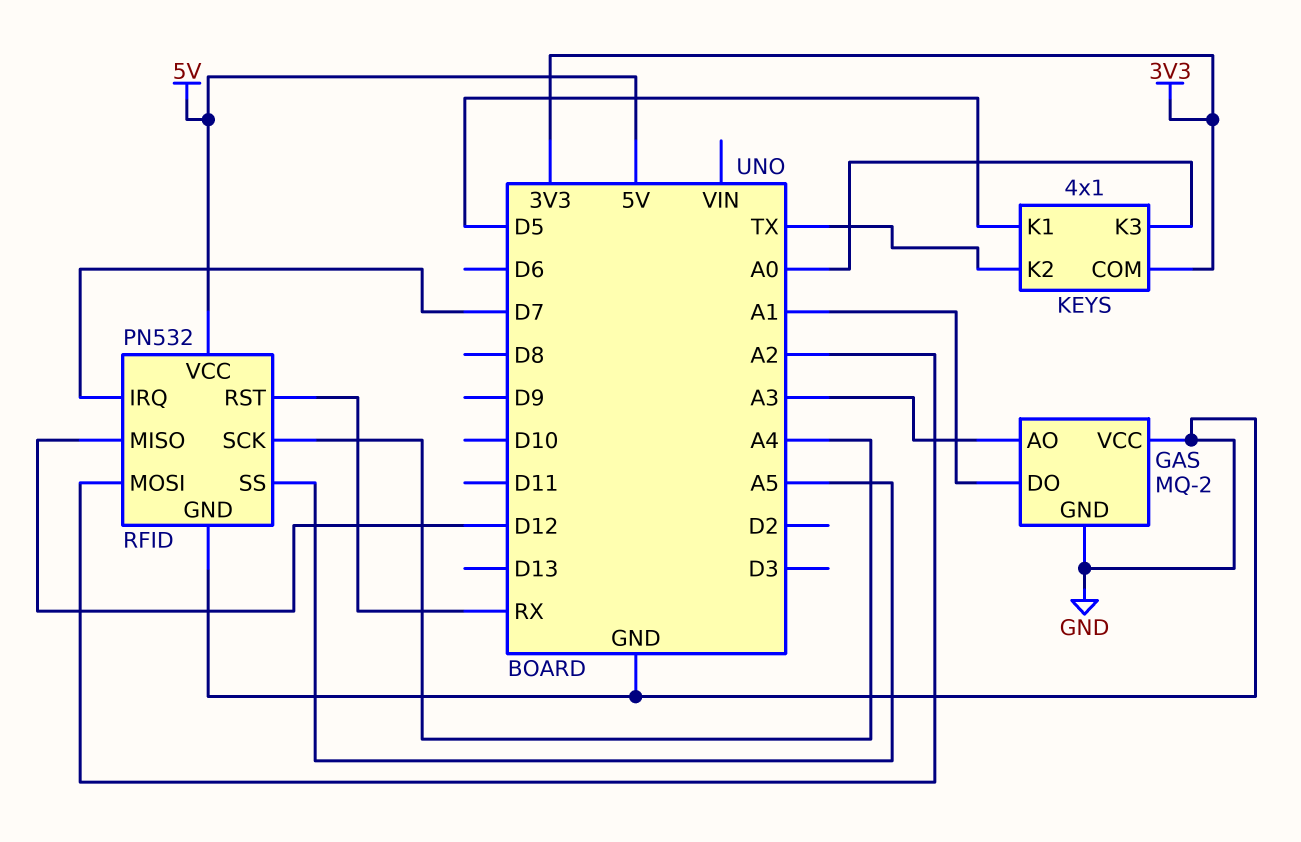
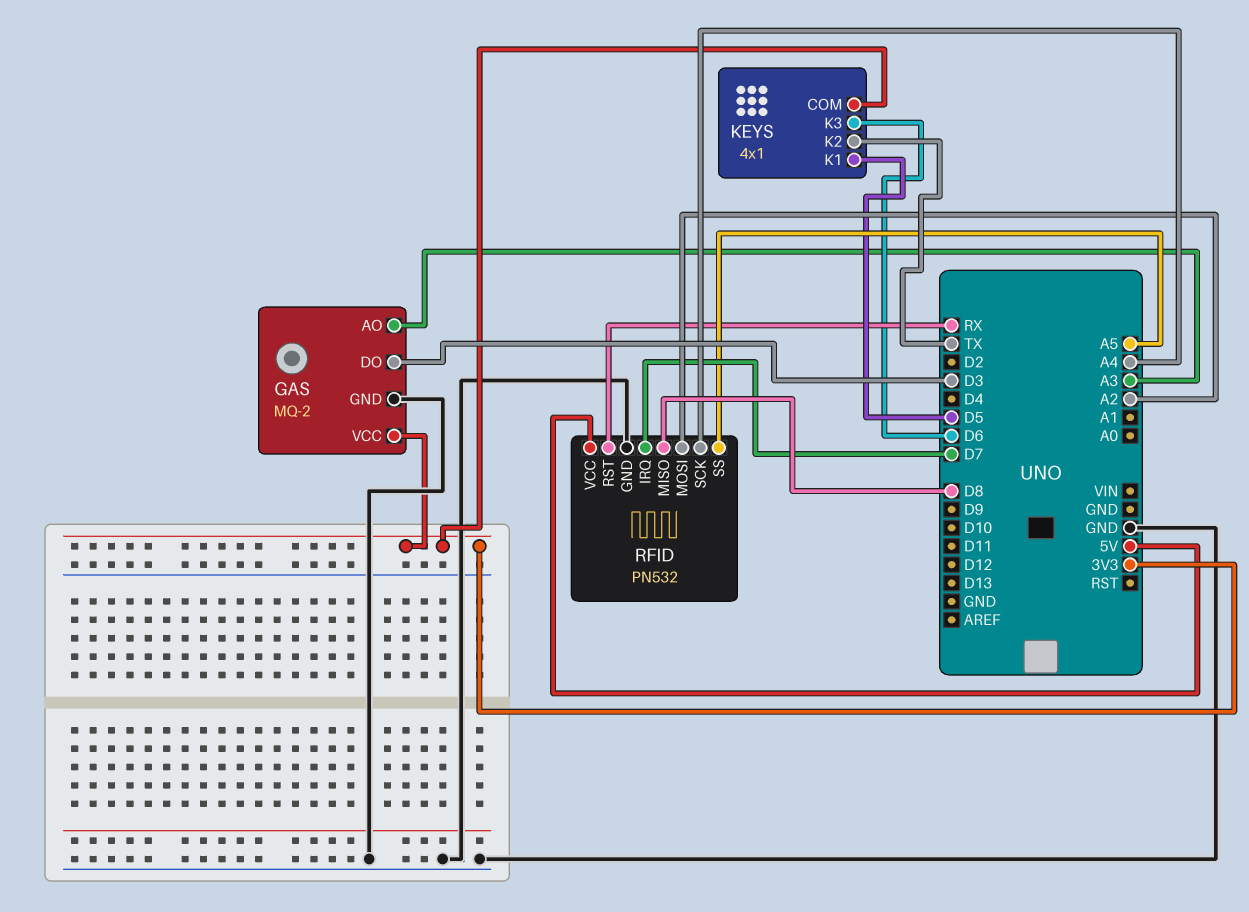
GAS pin DO: A1 -> D3
GAS pin VCC: GND -> 3V3
KEYS pin K3: A0 -> D6
RFID pin MISO: D12 -> D8

